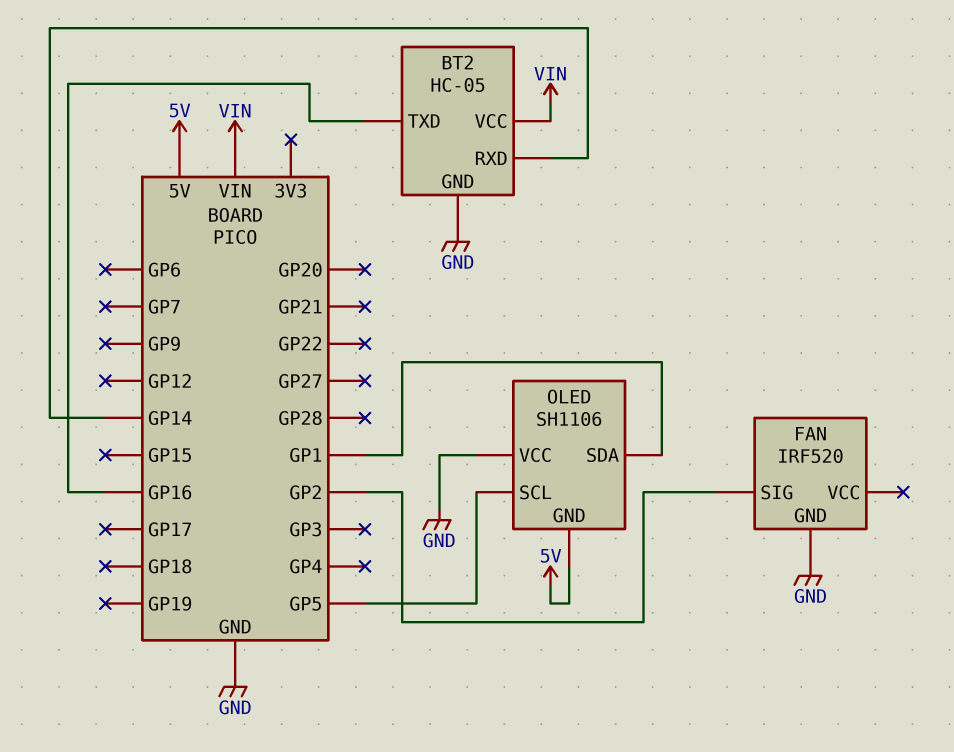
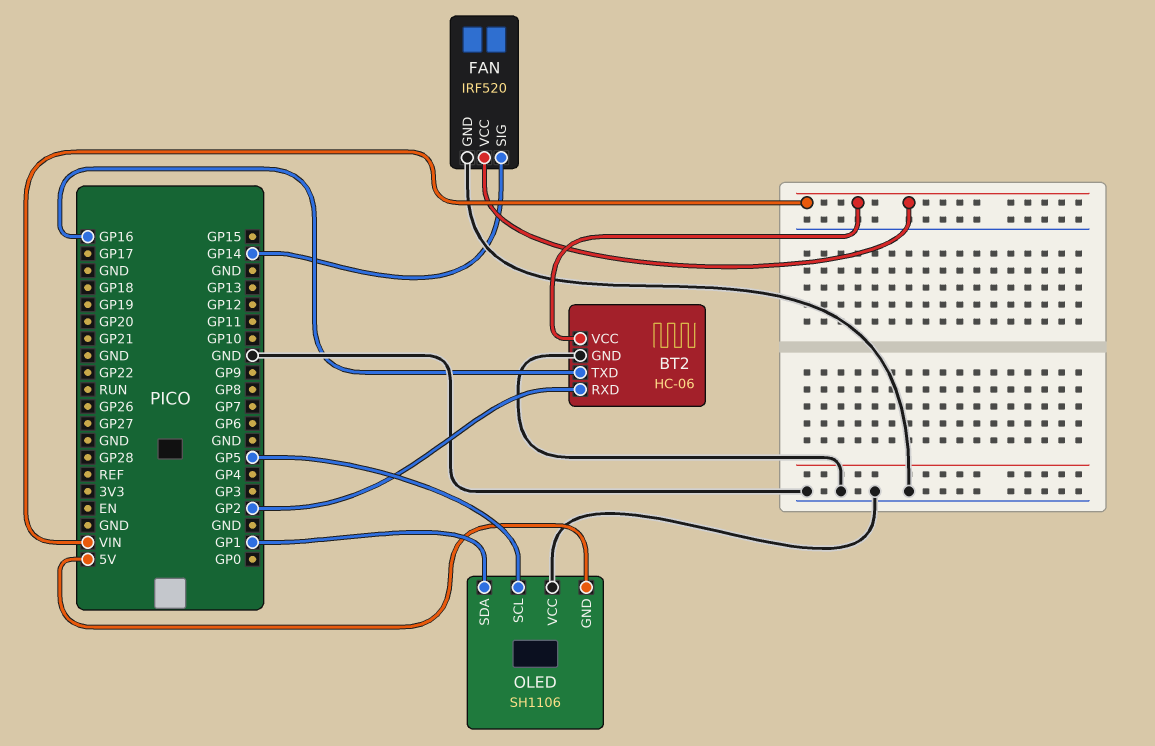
BT2: HC-05 -> HC-06
BT2 pin RXD: GP14 -> GP2
FAN pin SIG: GP2 -> GP14
FAN pin VCC: none -> VIN

